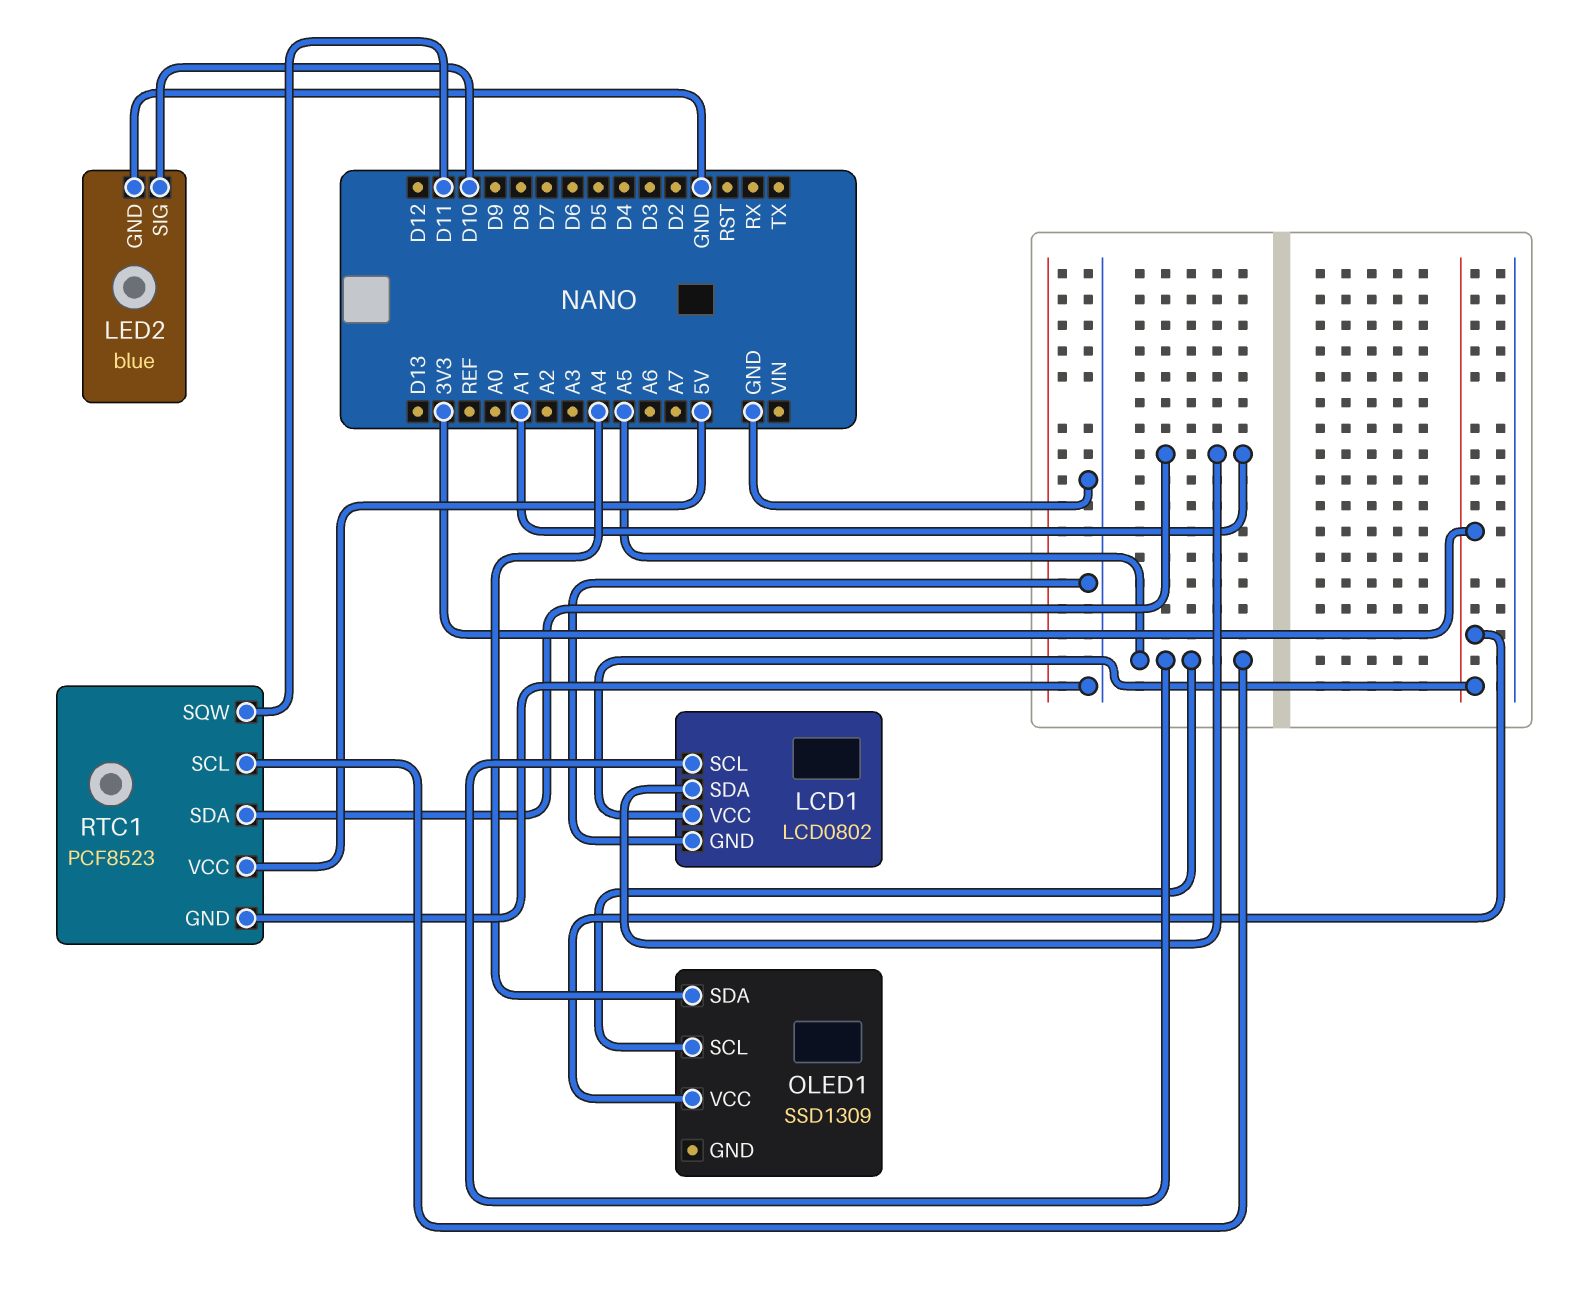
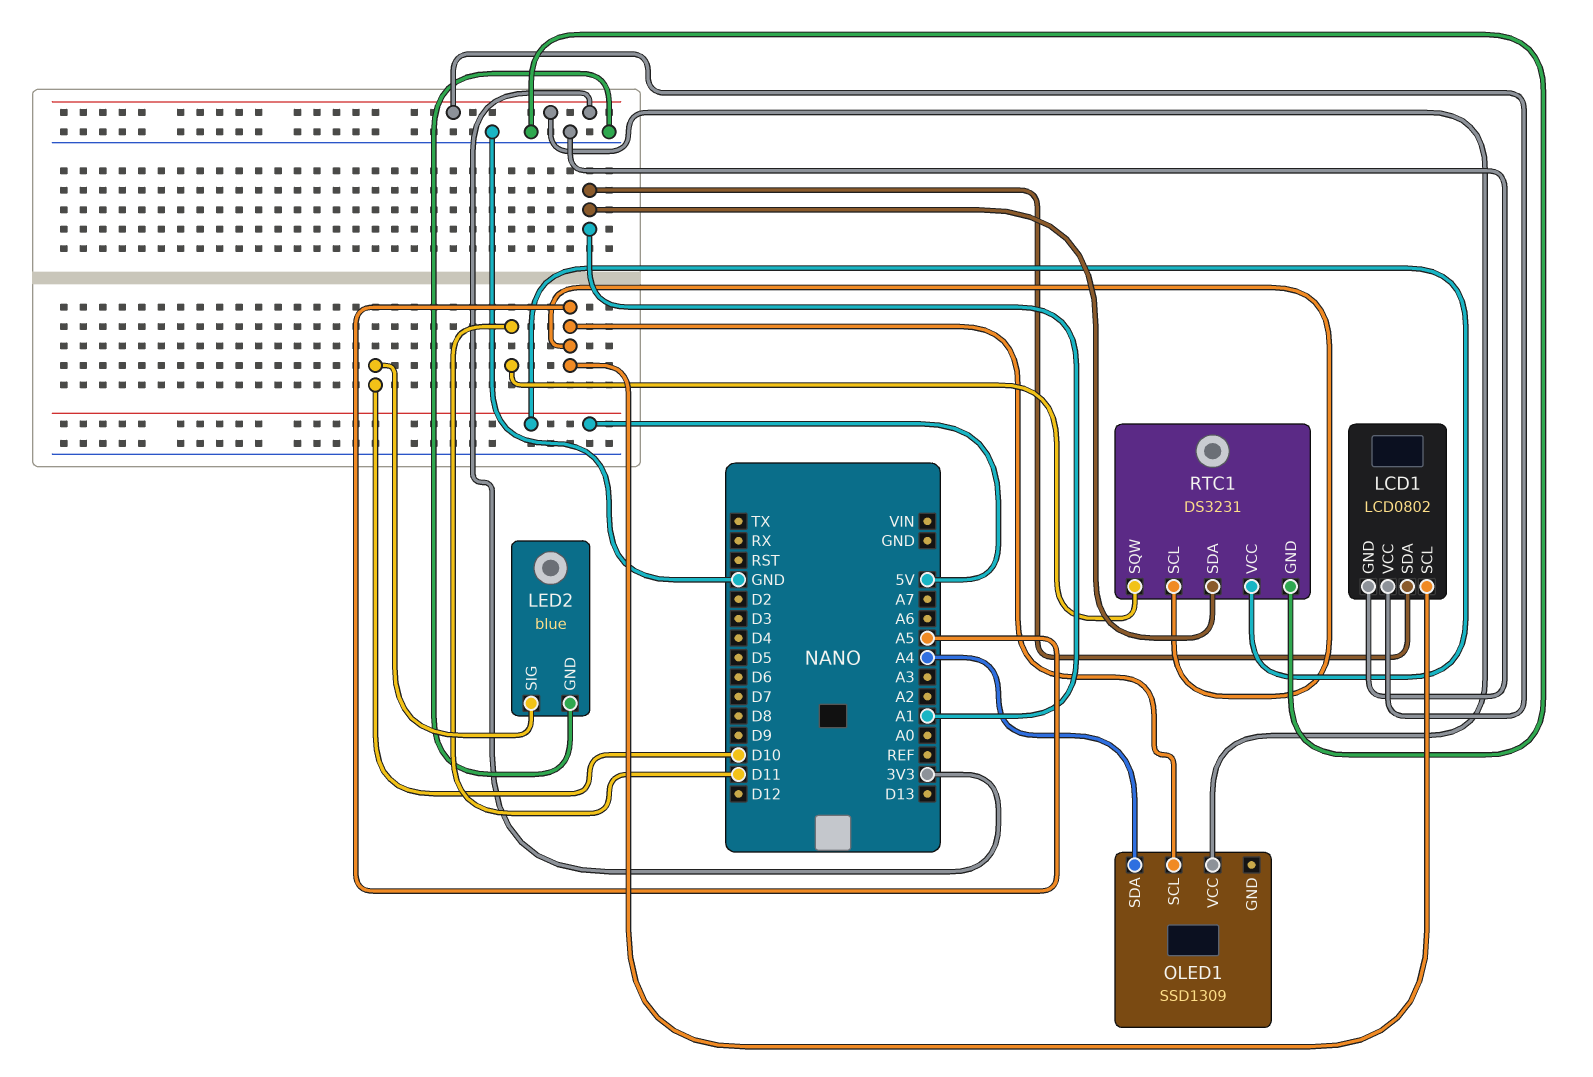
RTC1: PCF8523 -> DS3231

